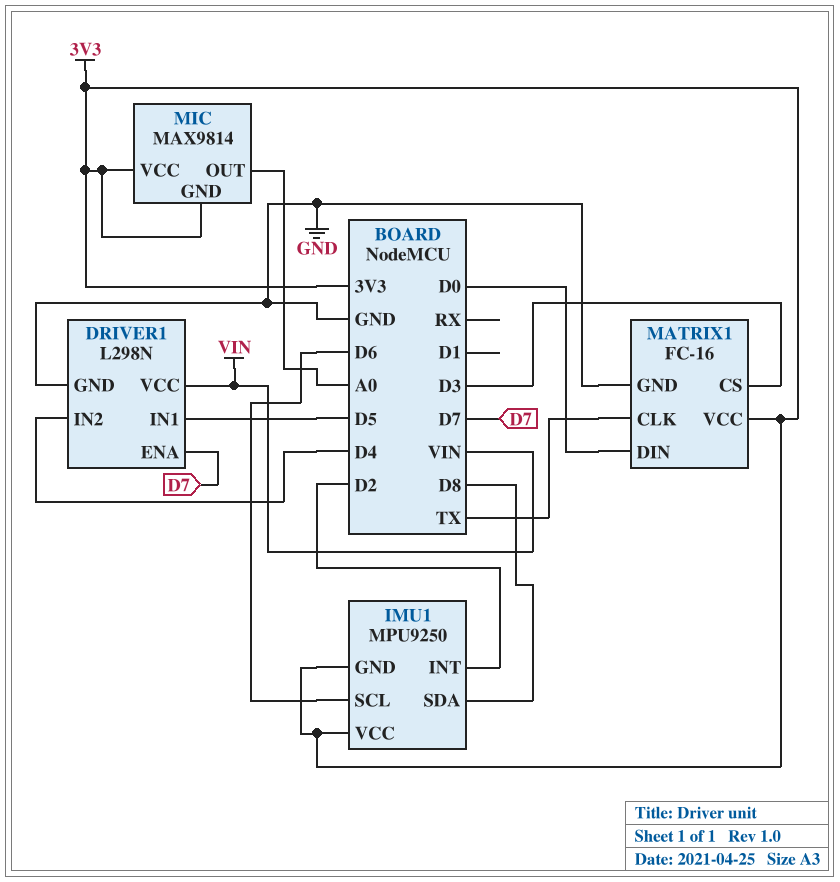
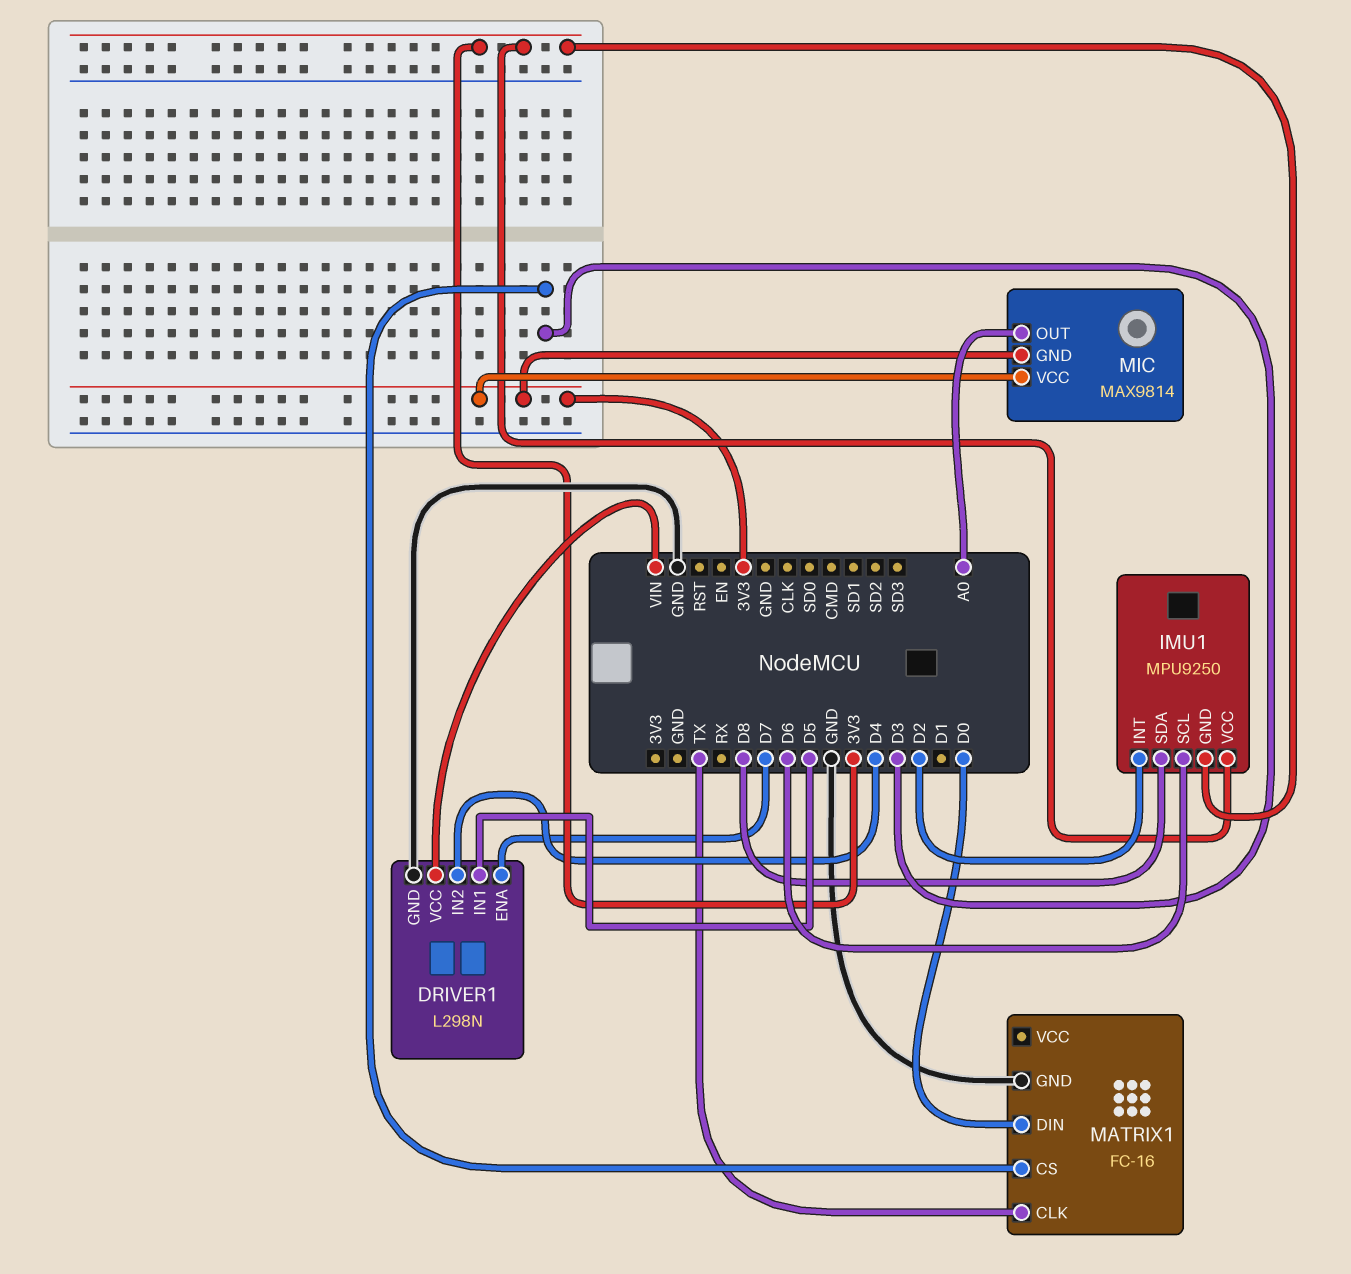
MATRIX1 pin VCC: 3V3 -> none

